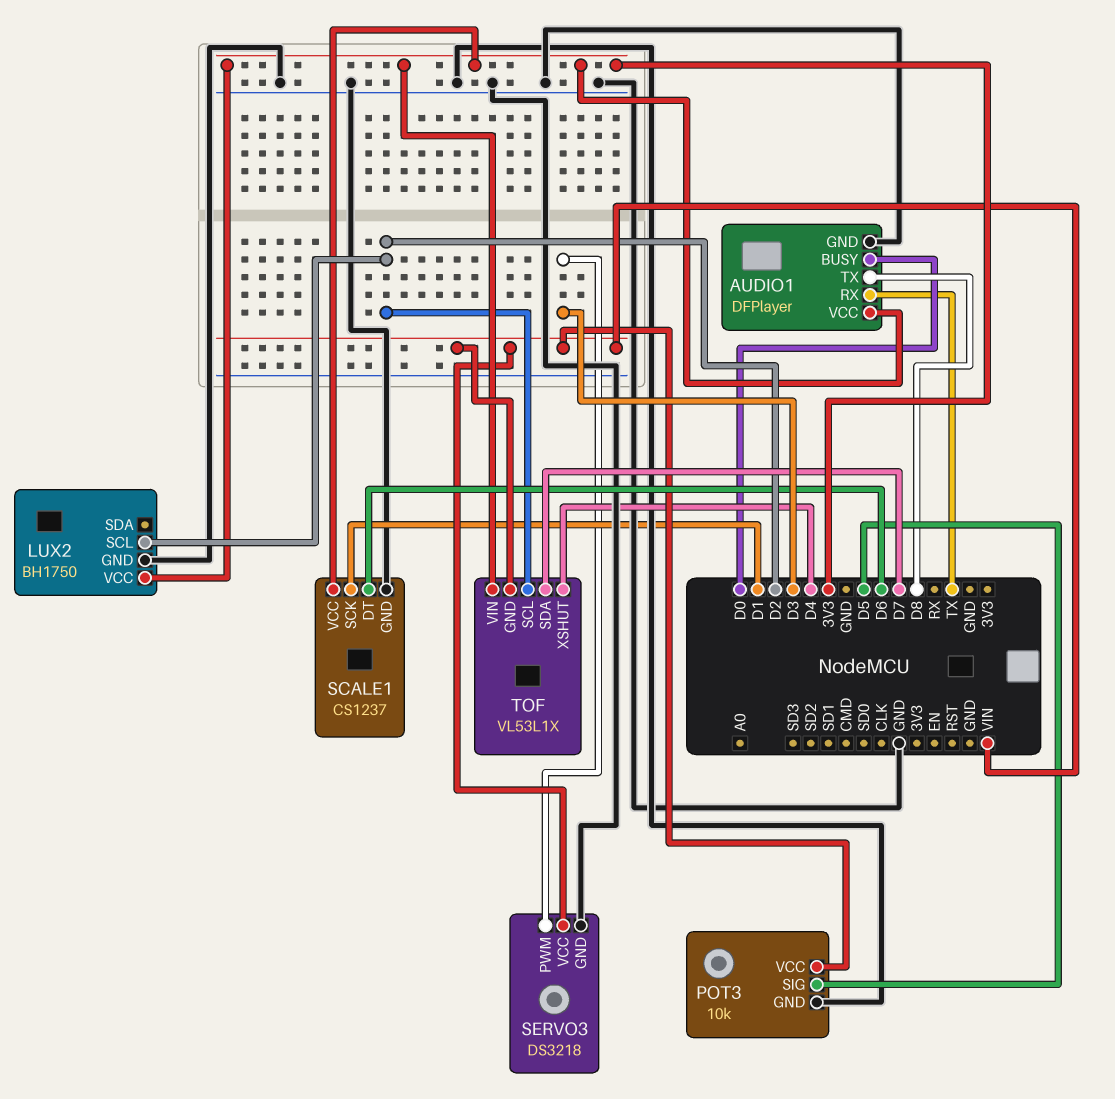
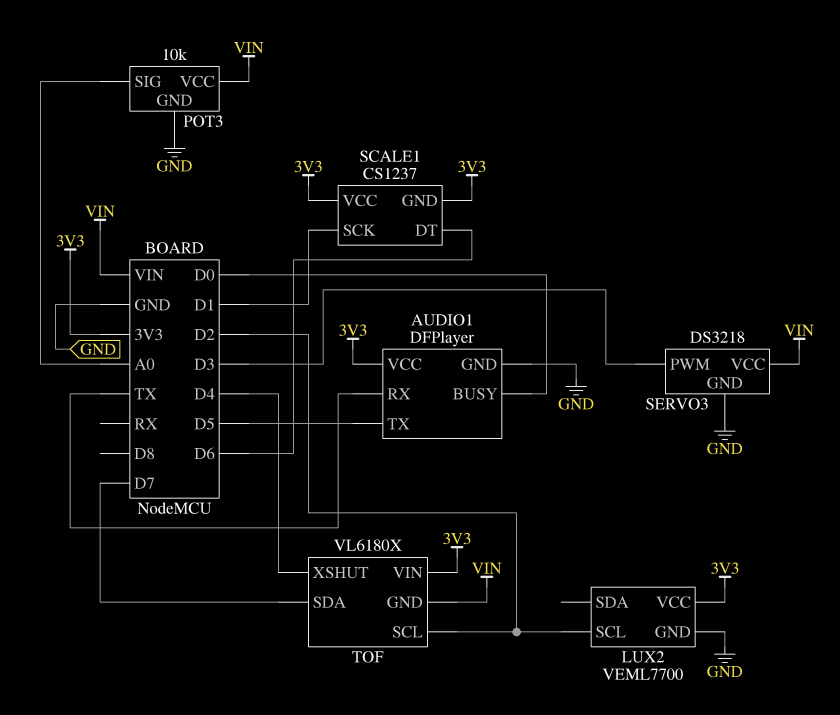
AUDIO1 pin TX: D8 -> D5
LUX2: BH1750 -> VEML7700
POT3 pin SIG: D5 -> A0
SCALE1 pin GND: GND -> 3V3
TOF: VL53L1X -> VL6180X

